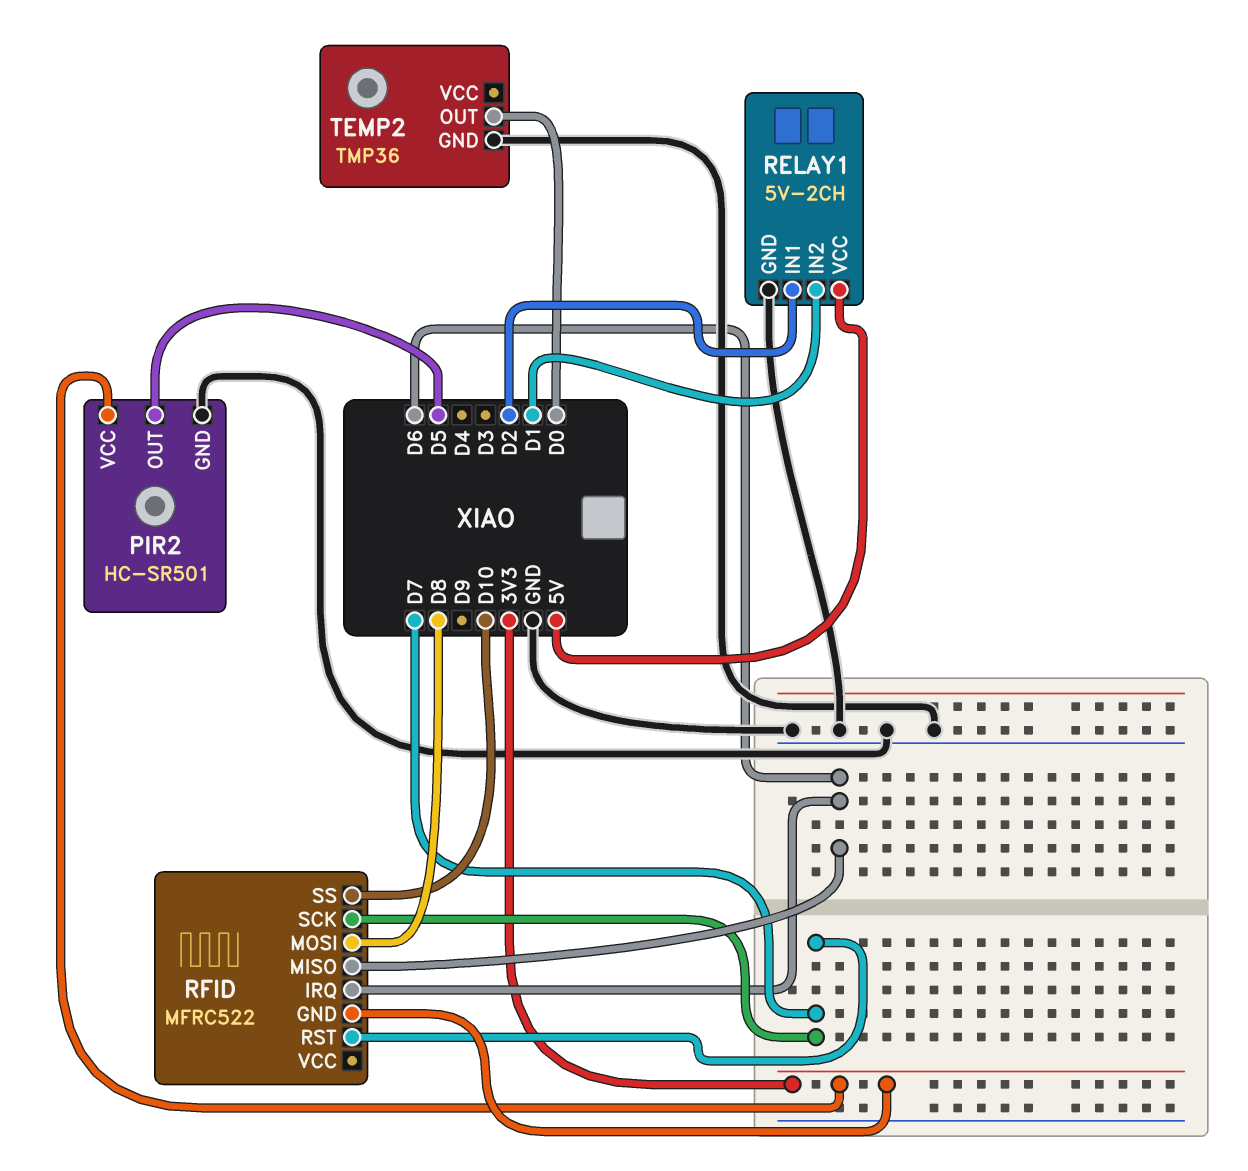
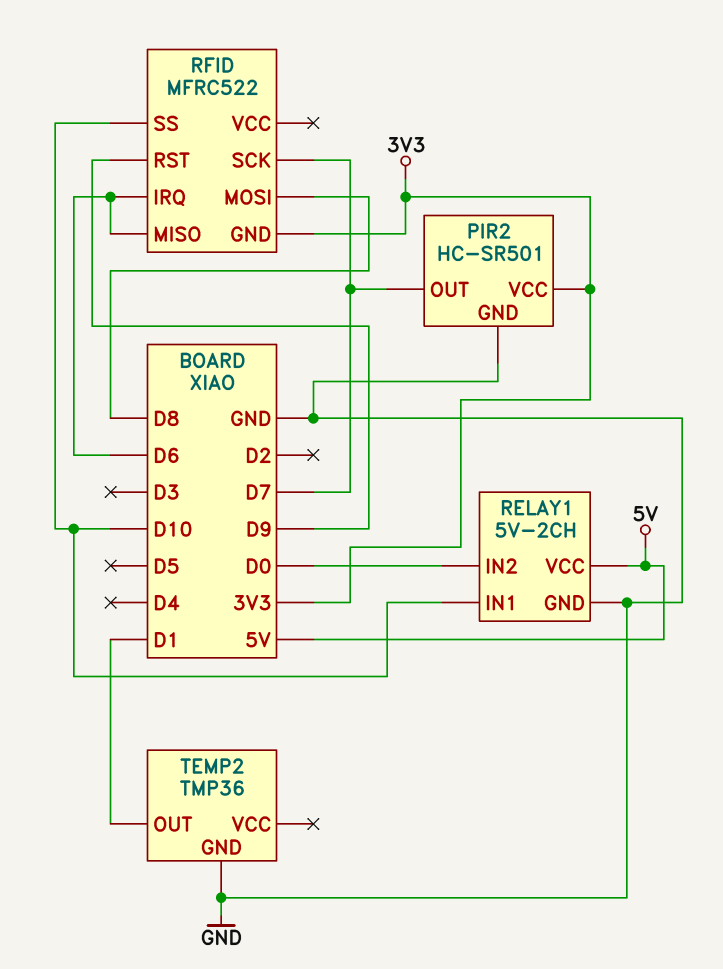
PIR2 pin OUT: D5 -> D7
RELAY1 pin IN1: D2 -> D10
RELAY1 pin IN2: D1 -> D0
RFID pin RST: D7 -> D9
TEMP2 pin OUT: D0 -> D1

